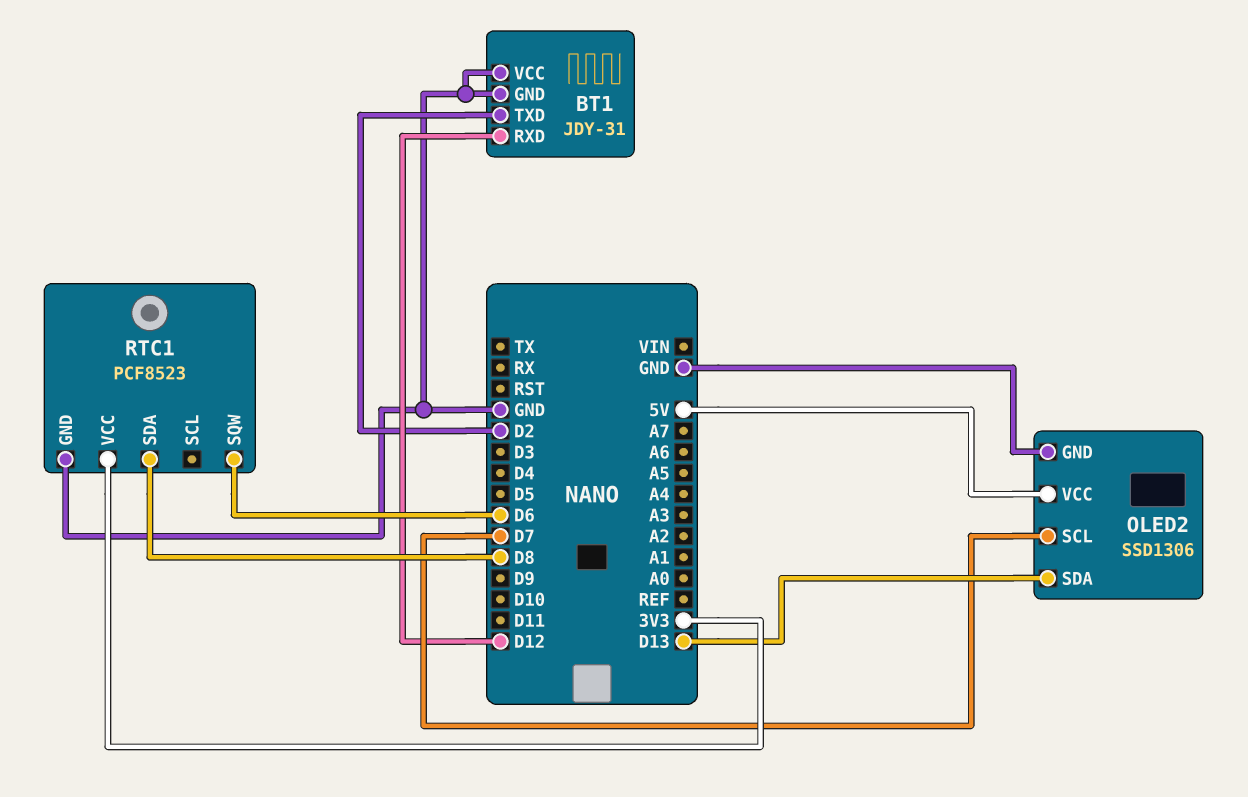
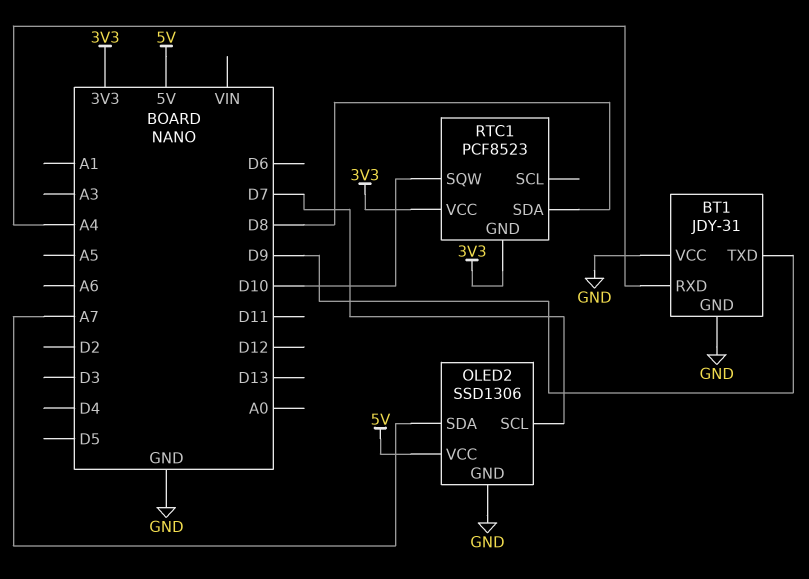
BT1 pin RXD: D12 -> A4
BT1 pin TXD: D2 -> D9
OLED2 pin SDA: D13 -> A7
RTC1 pin GND: GND -> 3V3
RTC1 pin SQW: D6 -> D10

